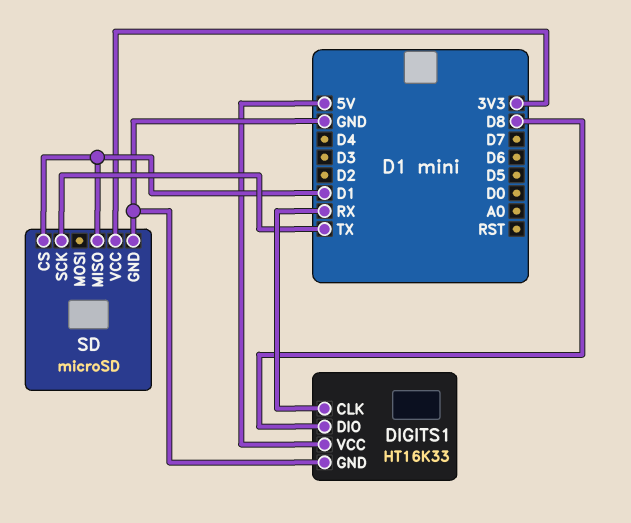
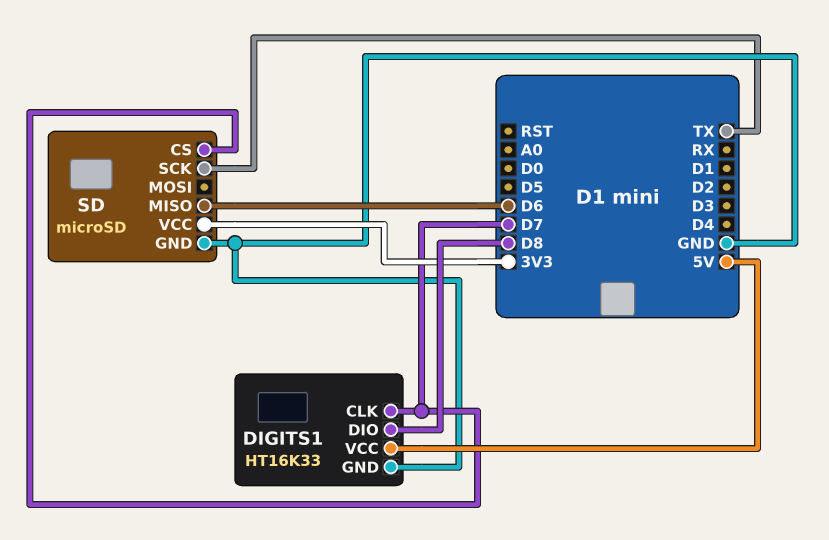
DIGITS1 pin CLK: RX -> D7
SD pin CS: D1 -> D7
SD pin MISO: D1 -> D6

